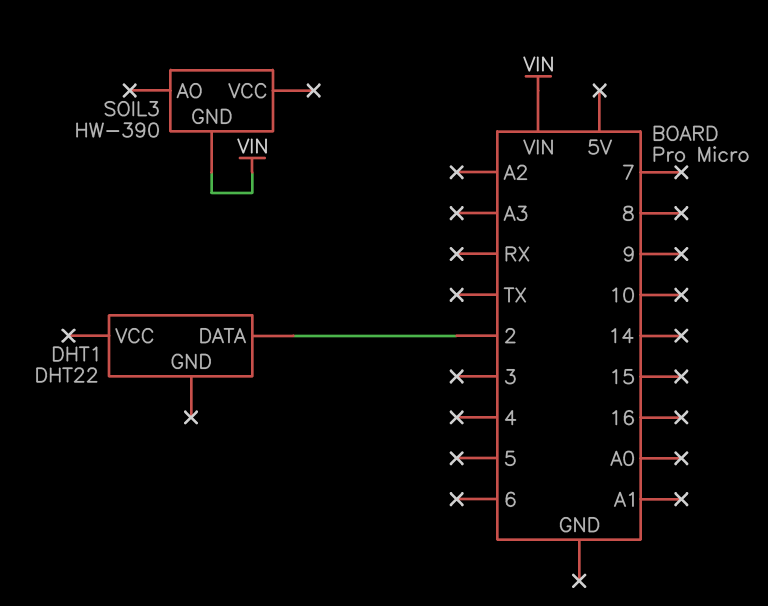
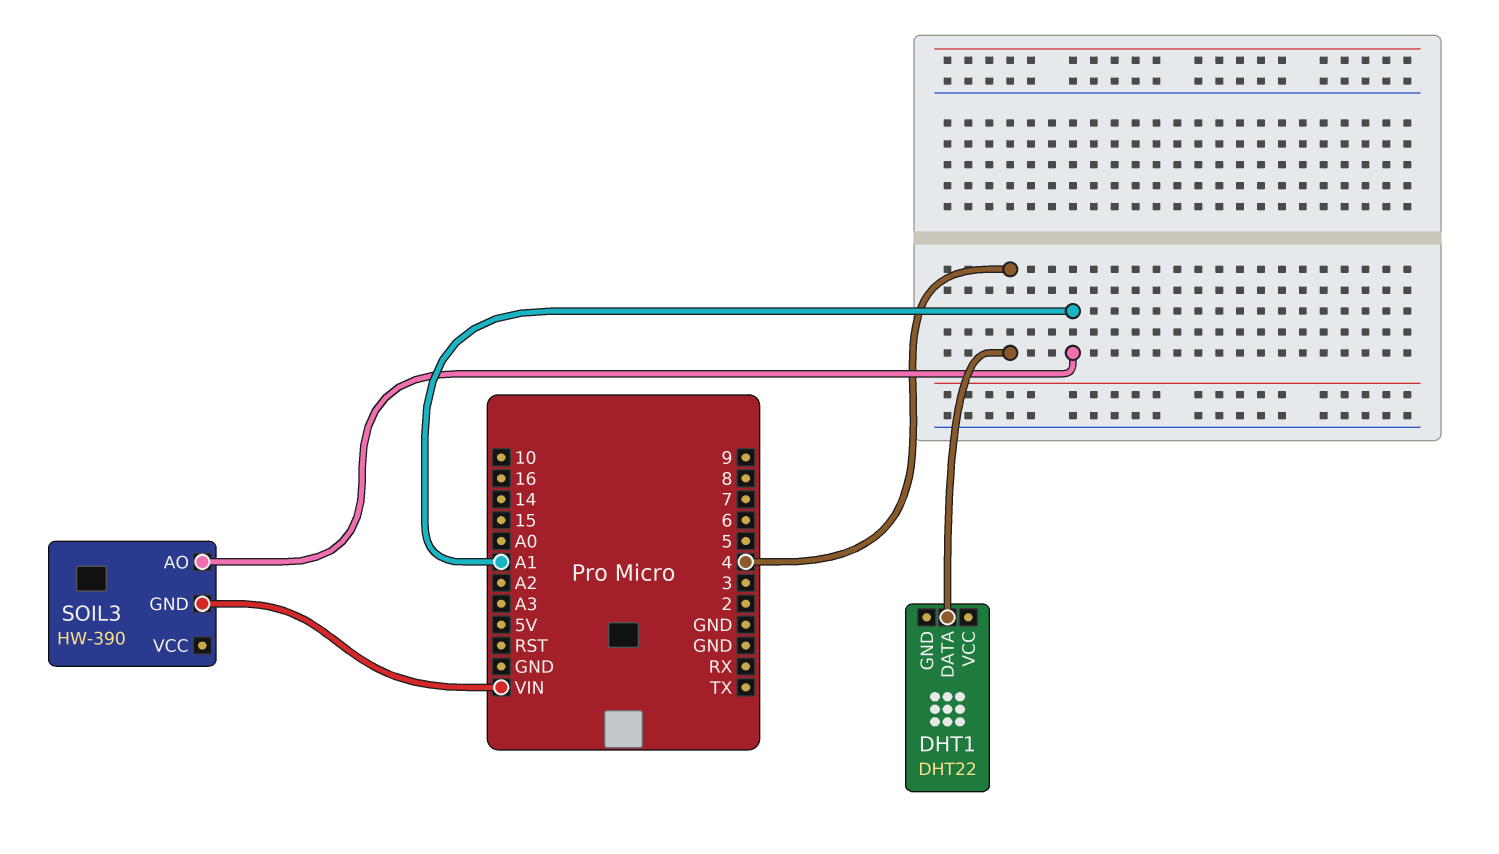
DHT1 pin DATA: 2 -> 4
SOIL3 pin AO: none -> A1

